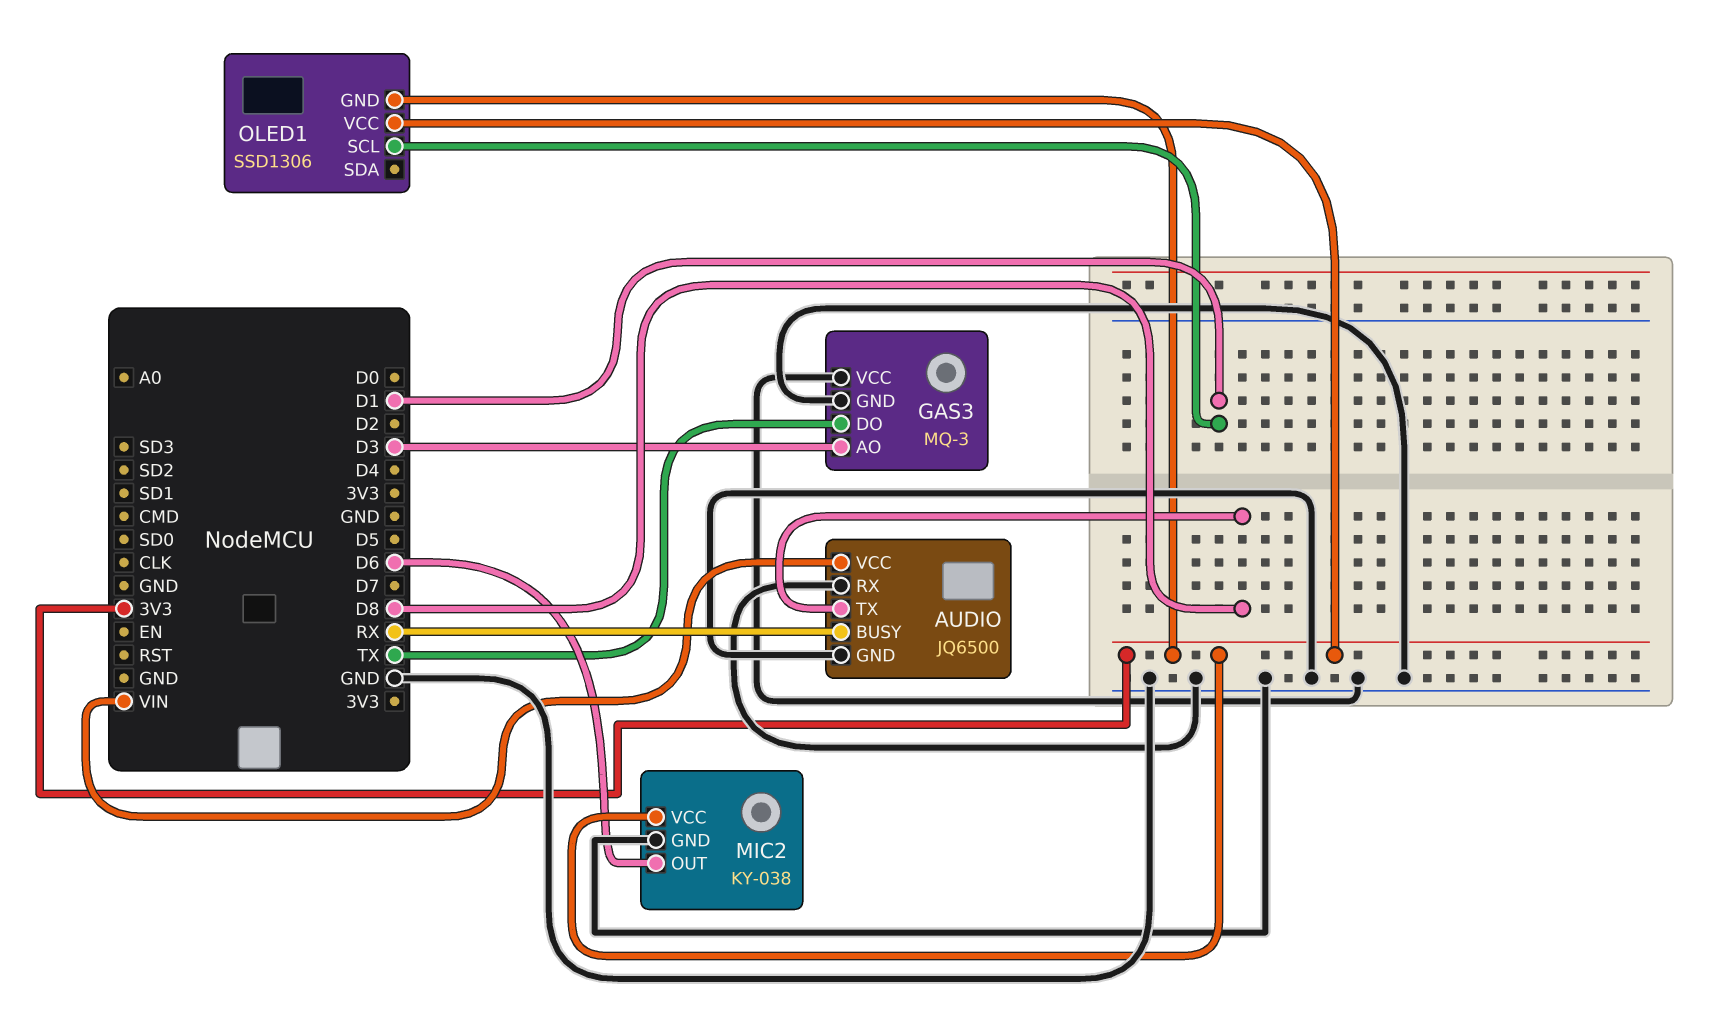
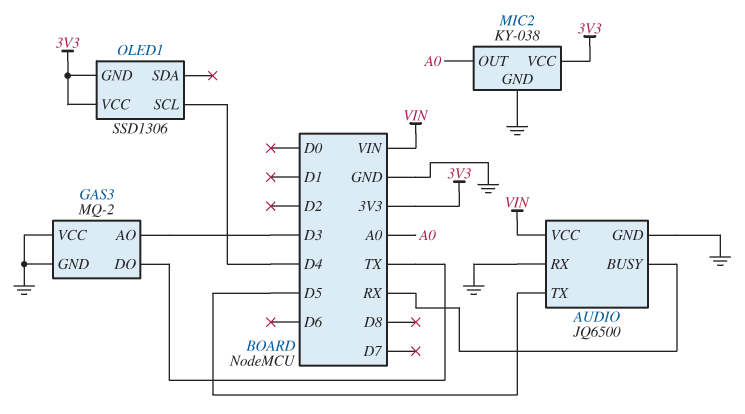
AUDIO pin TX: D8 -> D5
GAS3: MQ-3 -> MQ-2
MIC2 pin OUT: D6 -> A0
OLED1 pin SCL: D1 -> D4

